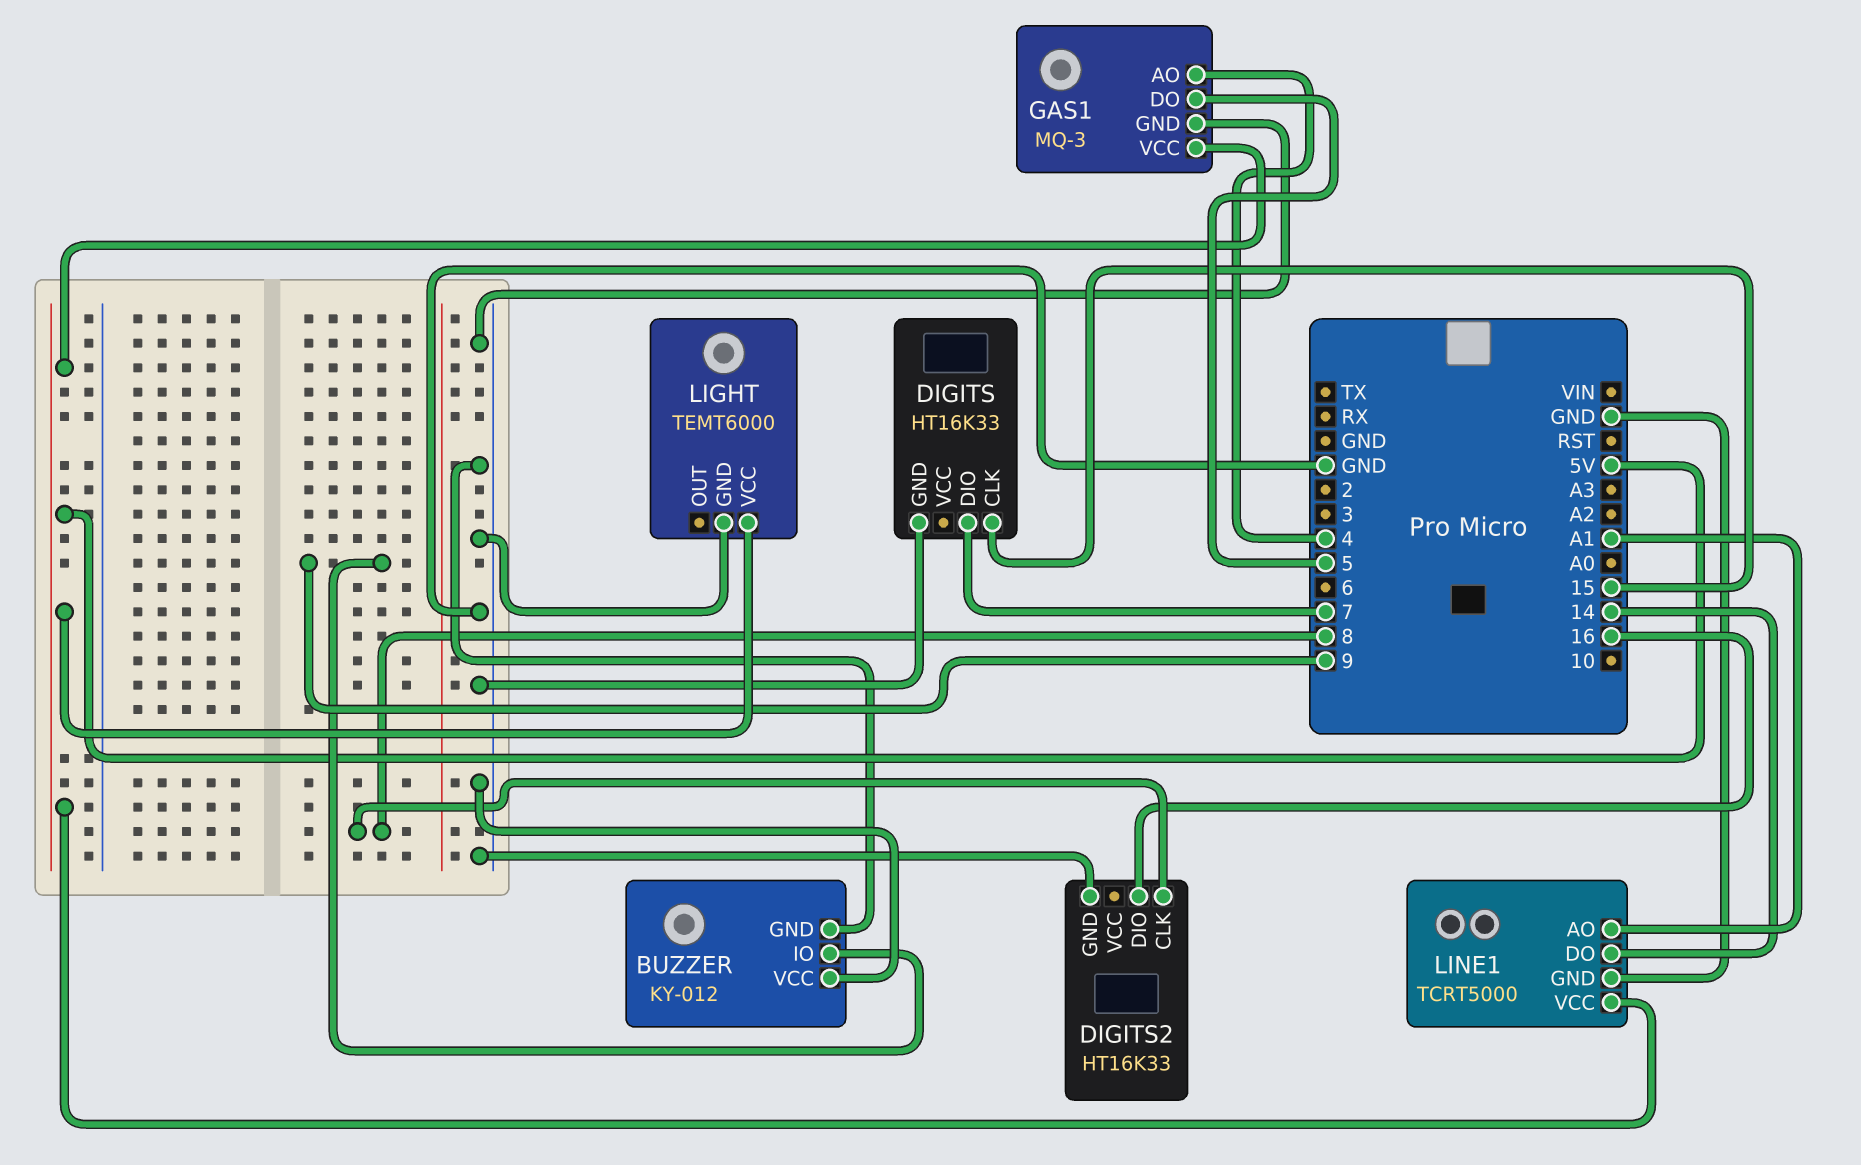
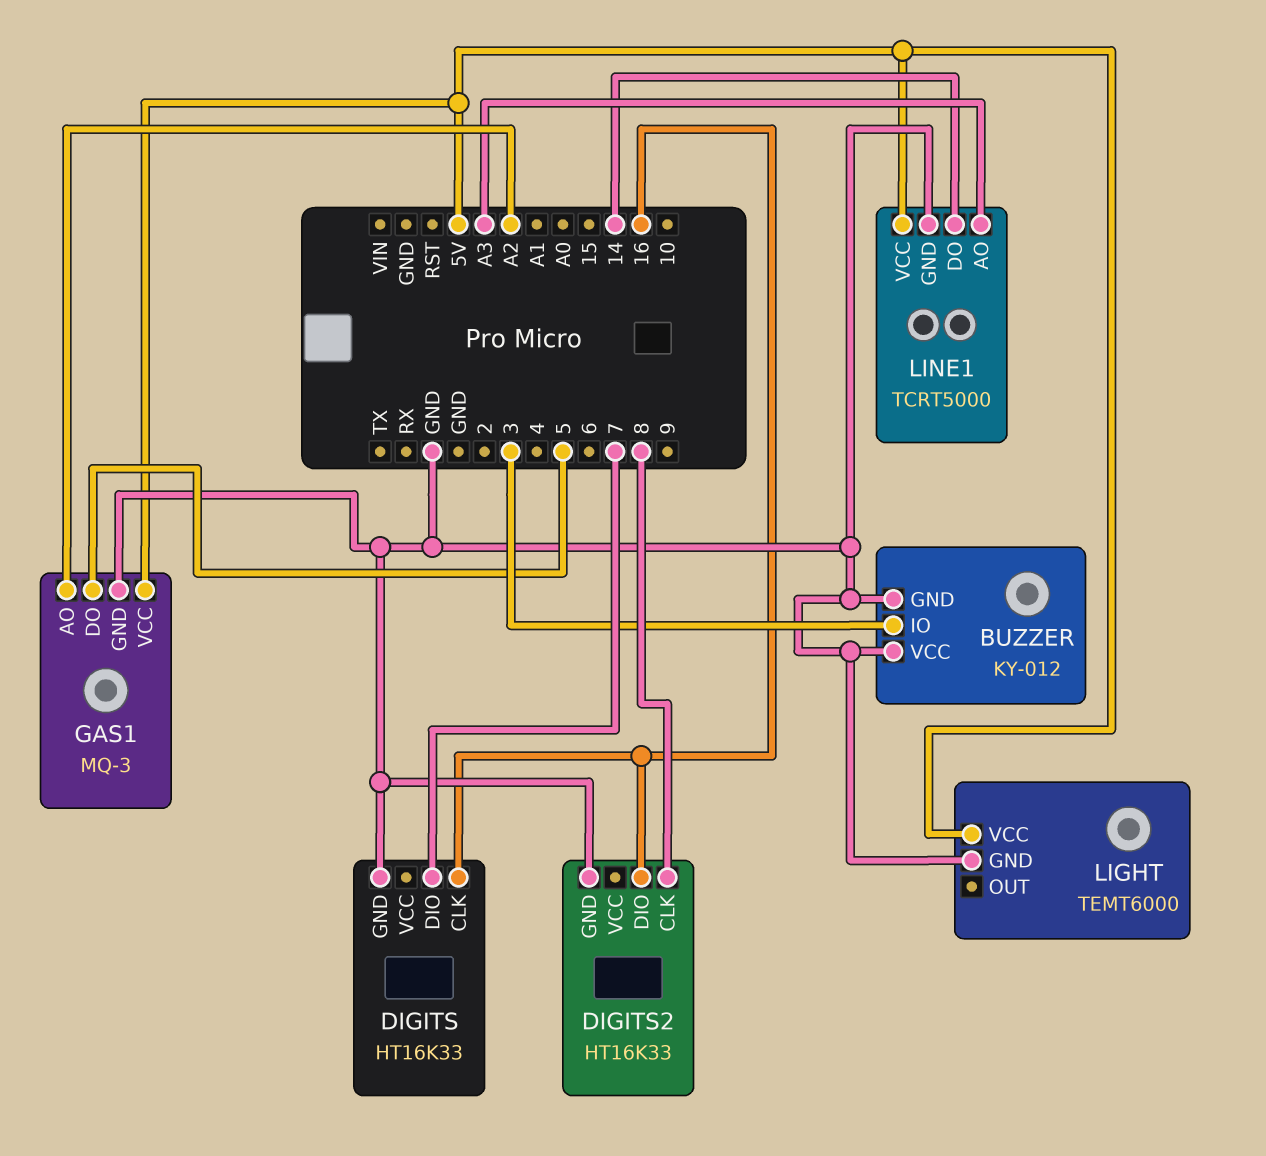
BUZZER pin IO: 9 -> 3
DIGITS pin CLK: 15 -> 16
GAS1 pin AO: 4 -> A2
LINE1 pin AO: A1 -> A3

